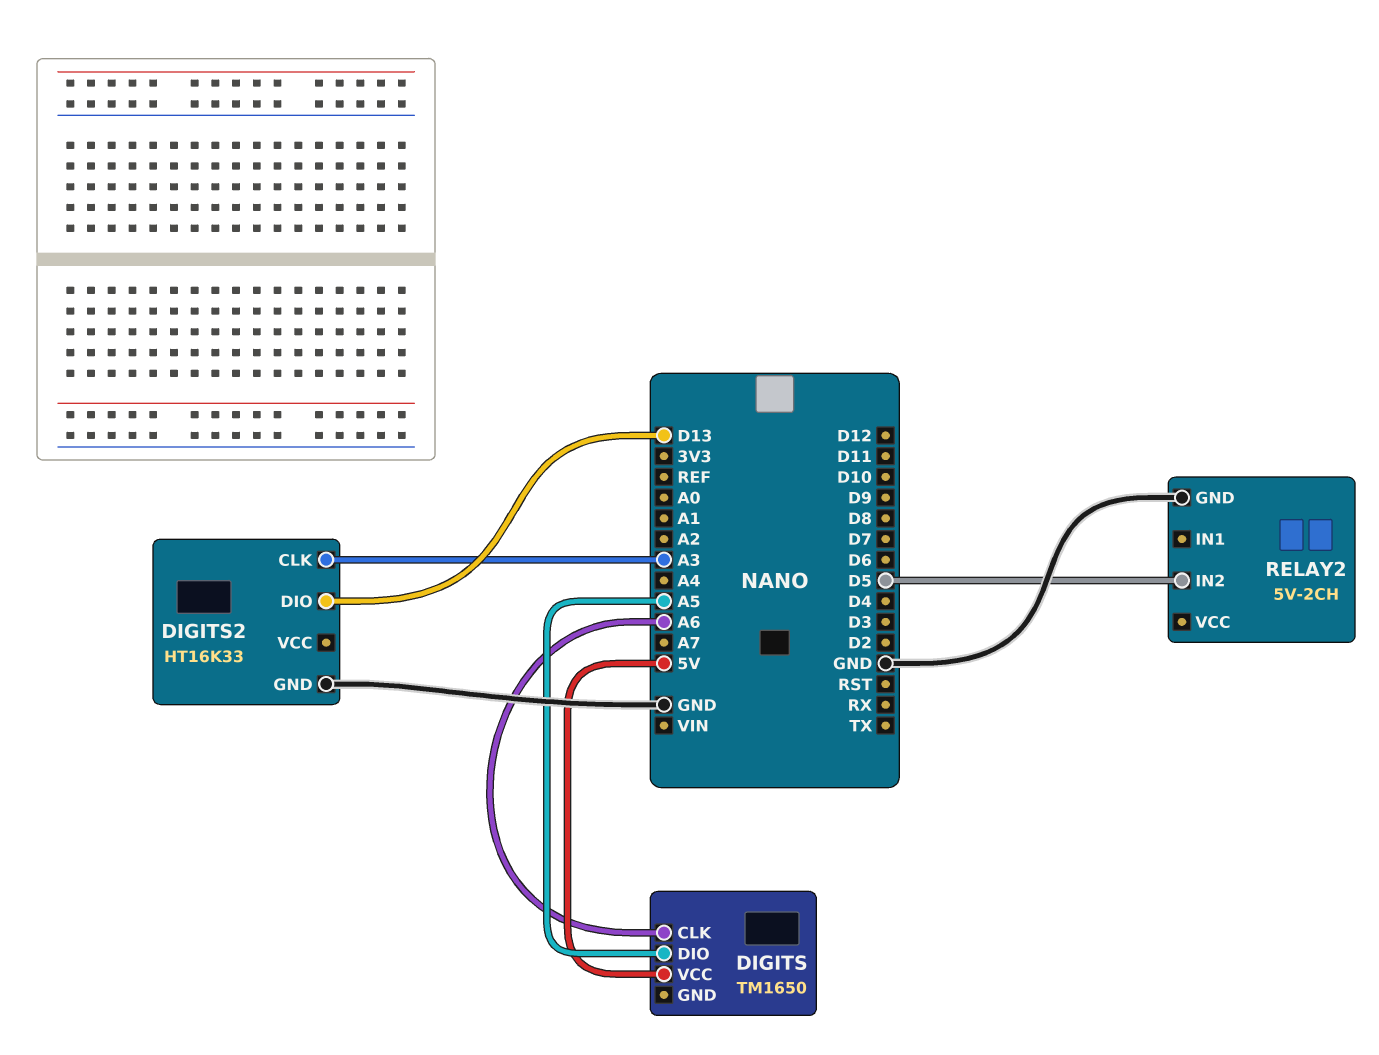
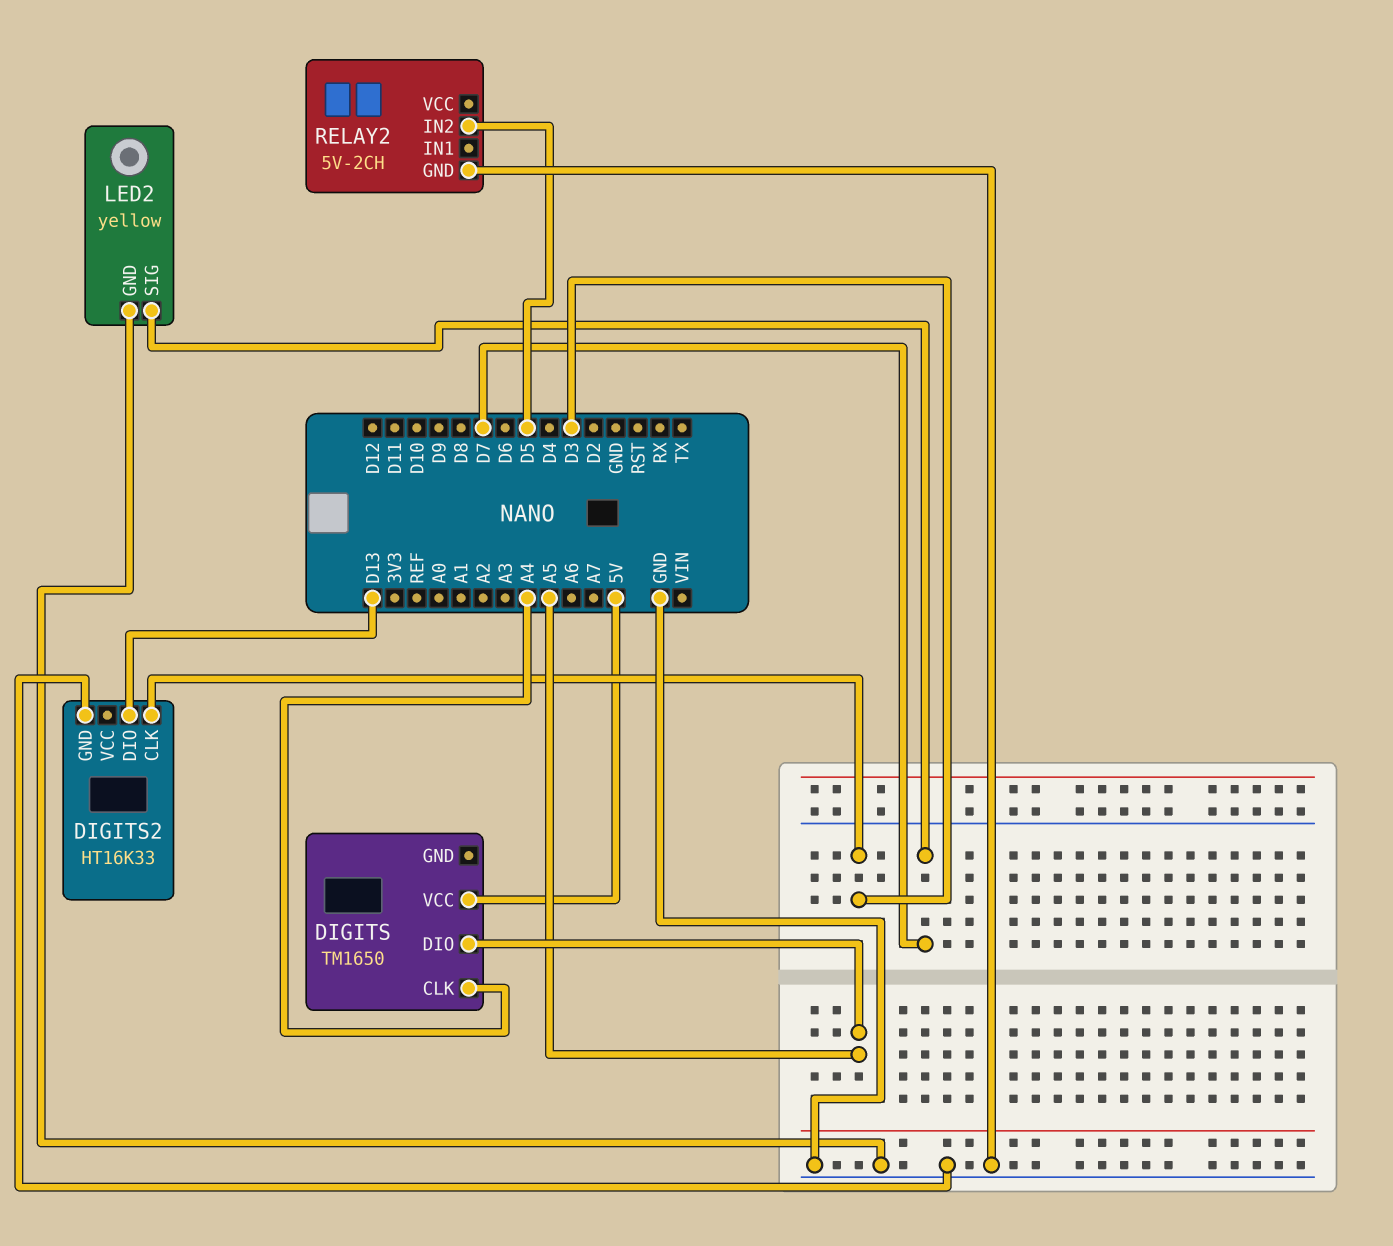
DIGITS pin CLK: A6 -> A4
DIGITS2 pin CLK: A3 -> D3
LED2: none -> yellow
LED2 pin GND: none -> GND
LED2 pin SIG: none -> D7

